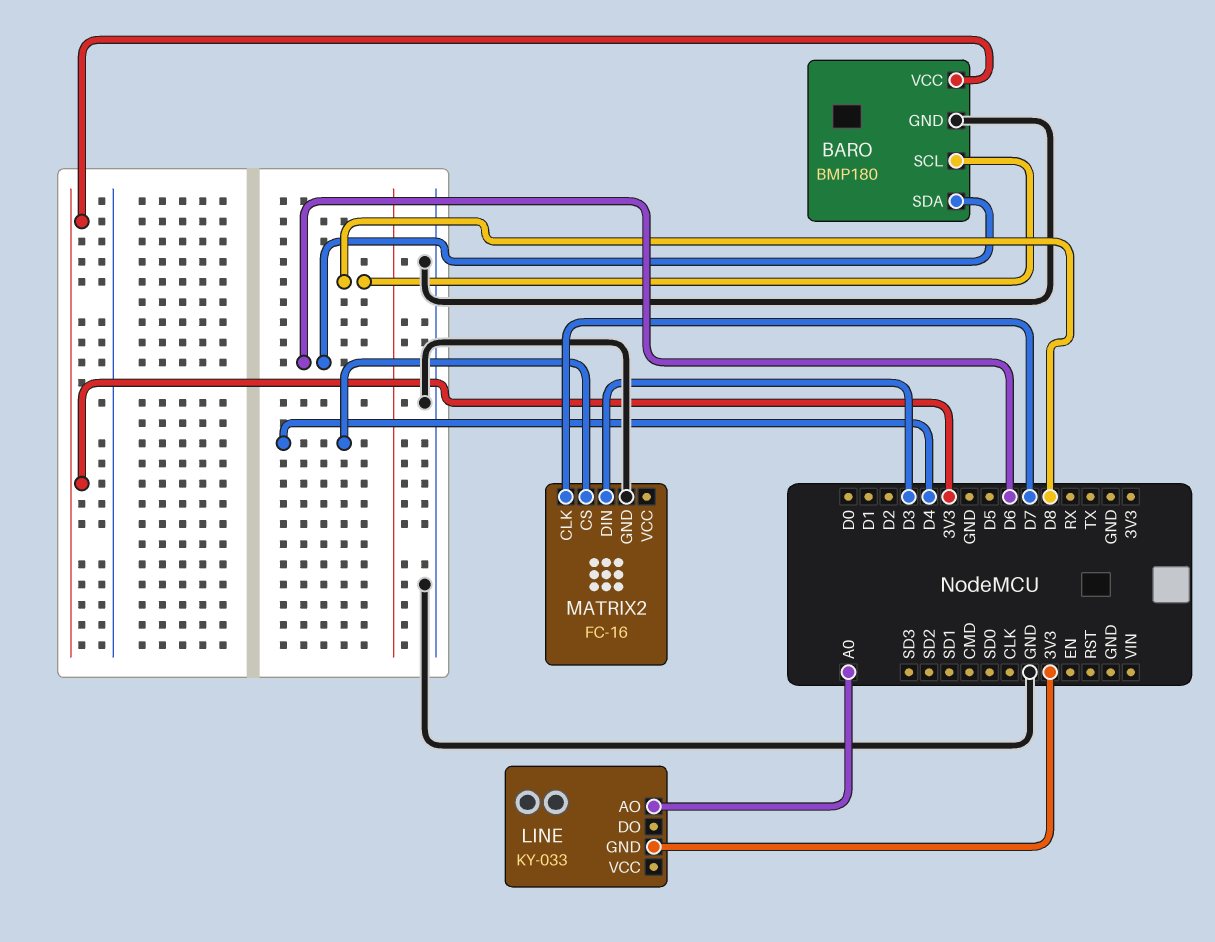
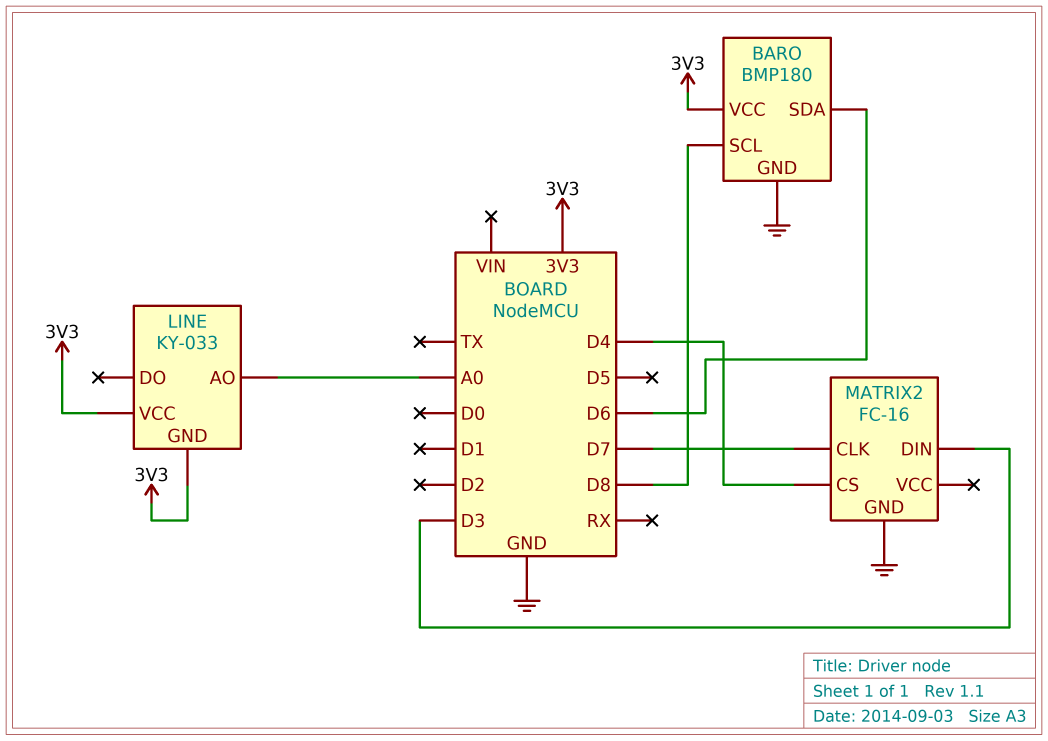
LINE pin VCC: none -> 3V3

